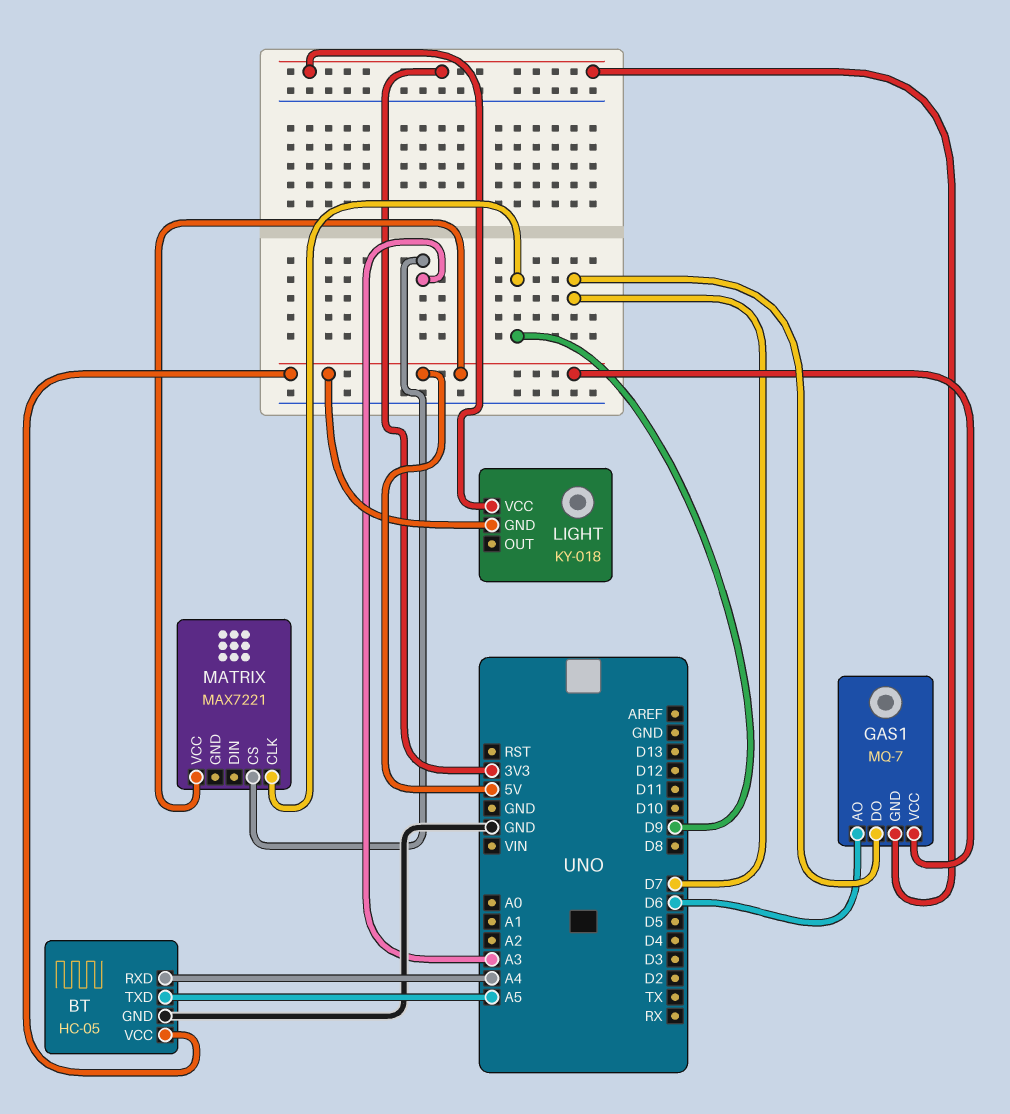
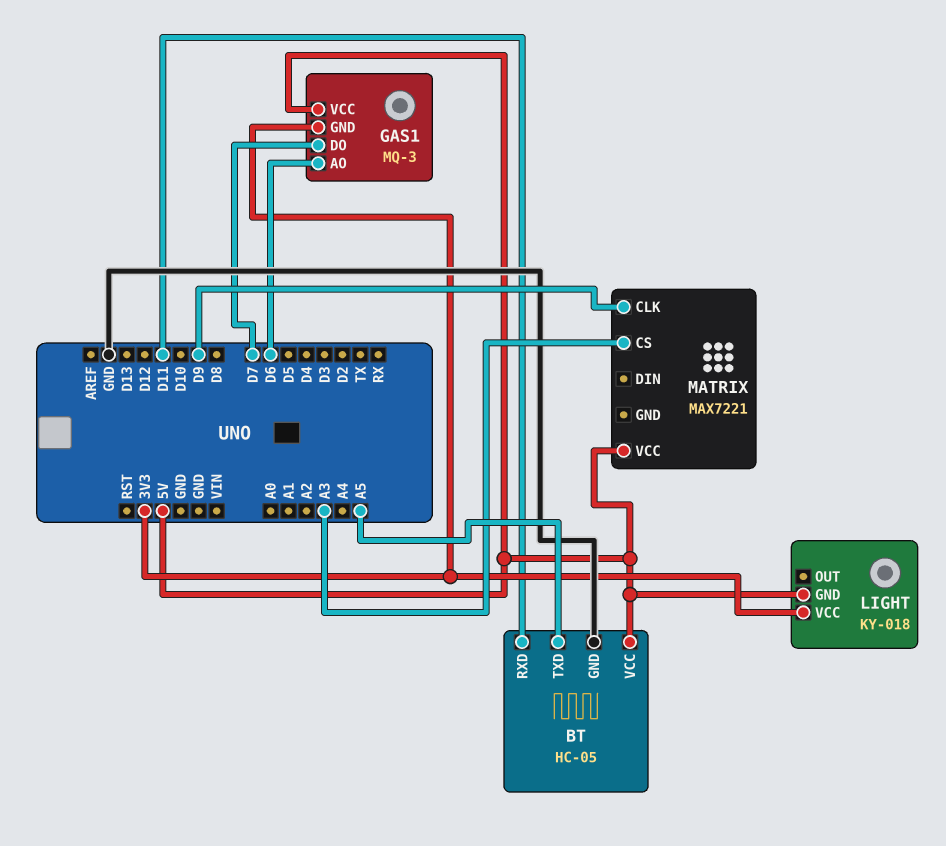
BT pin RXD: A4 -> D11
GAS1: MQ-7 -> MQ-3

